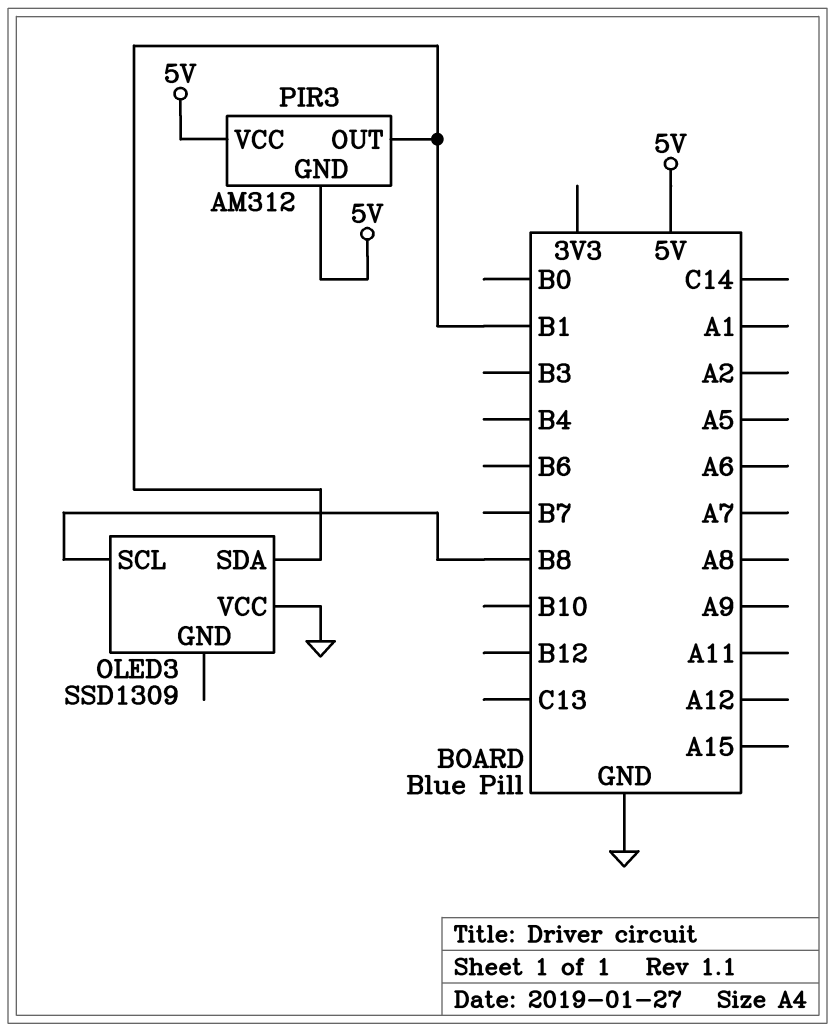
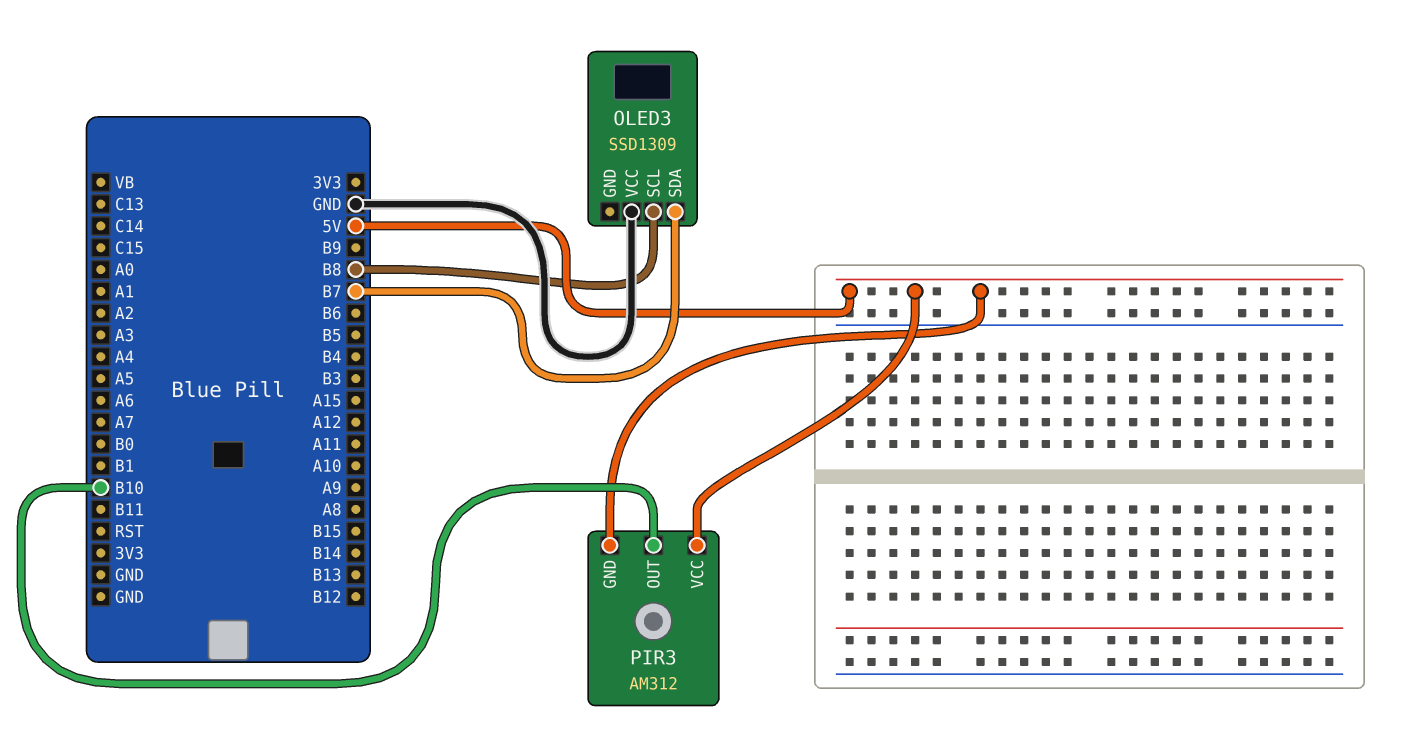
OLED3 pin SDA: B1 -> B7
PIR3 pin OUT: B1 -> B10

